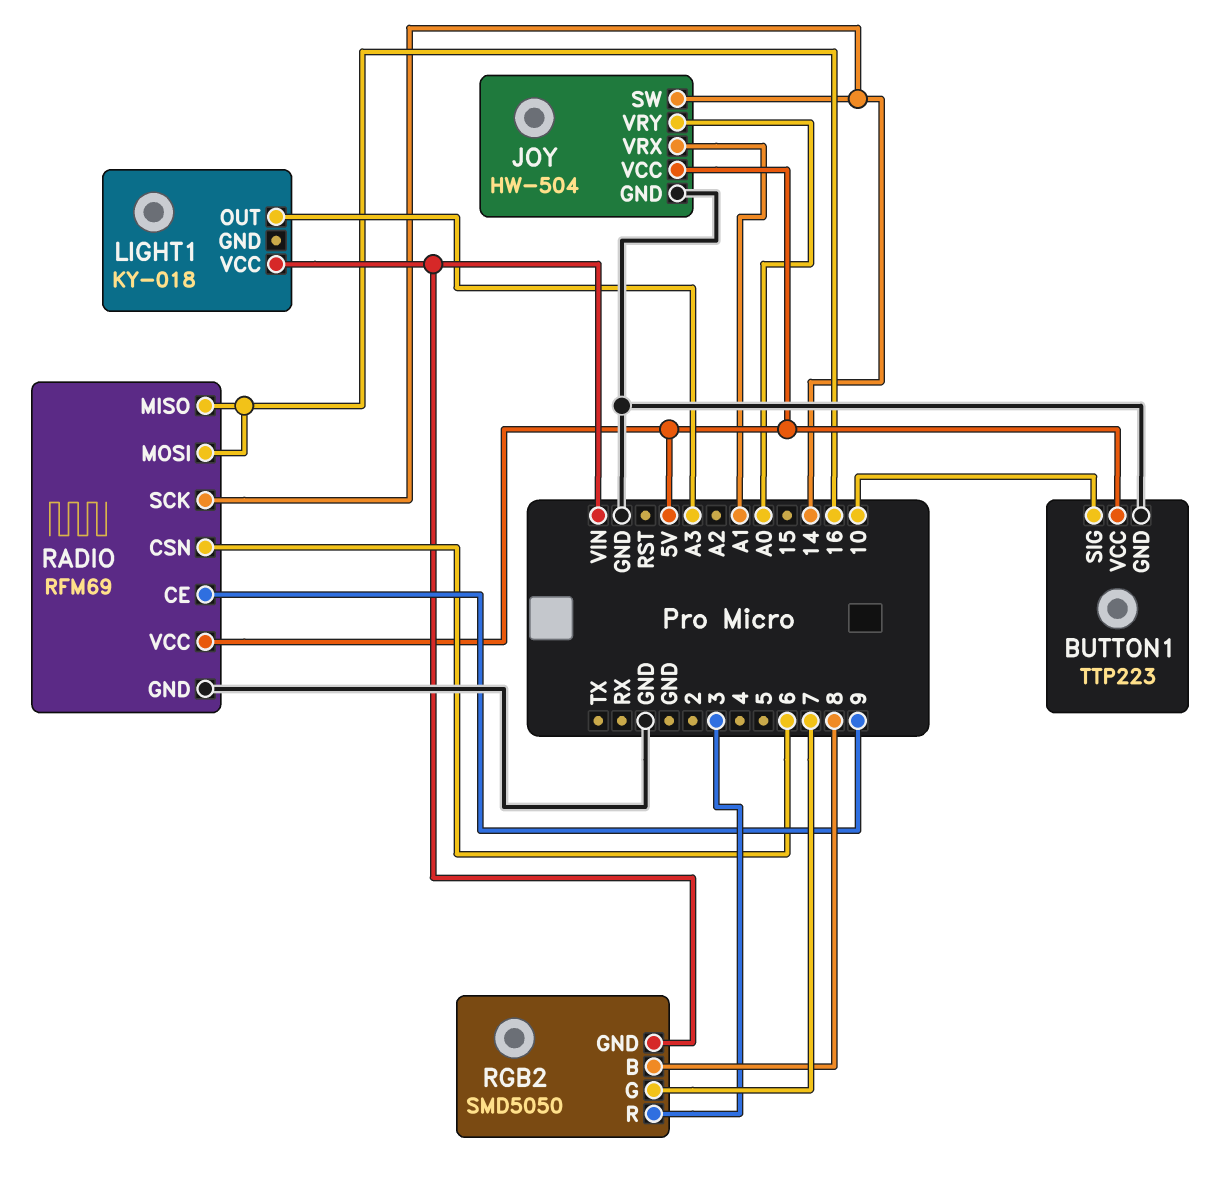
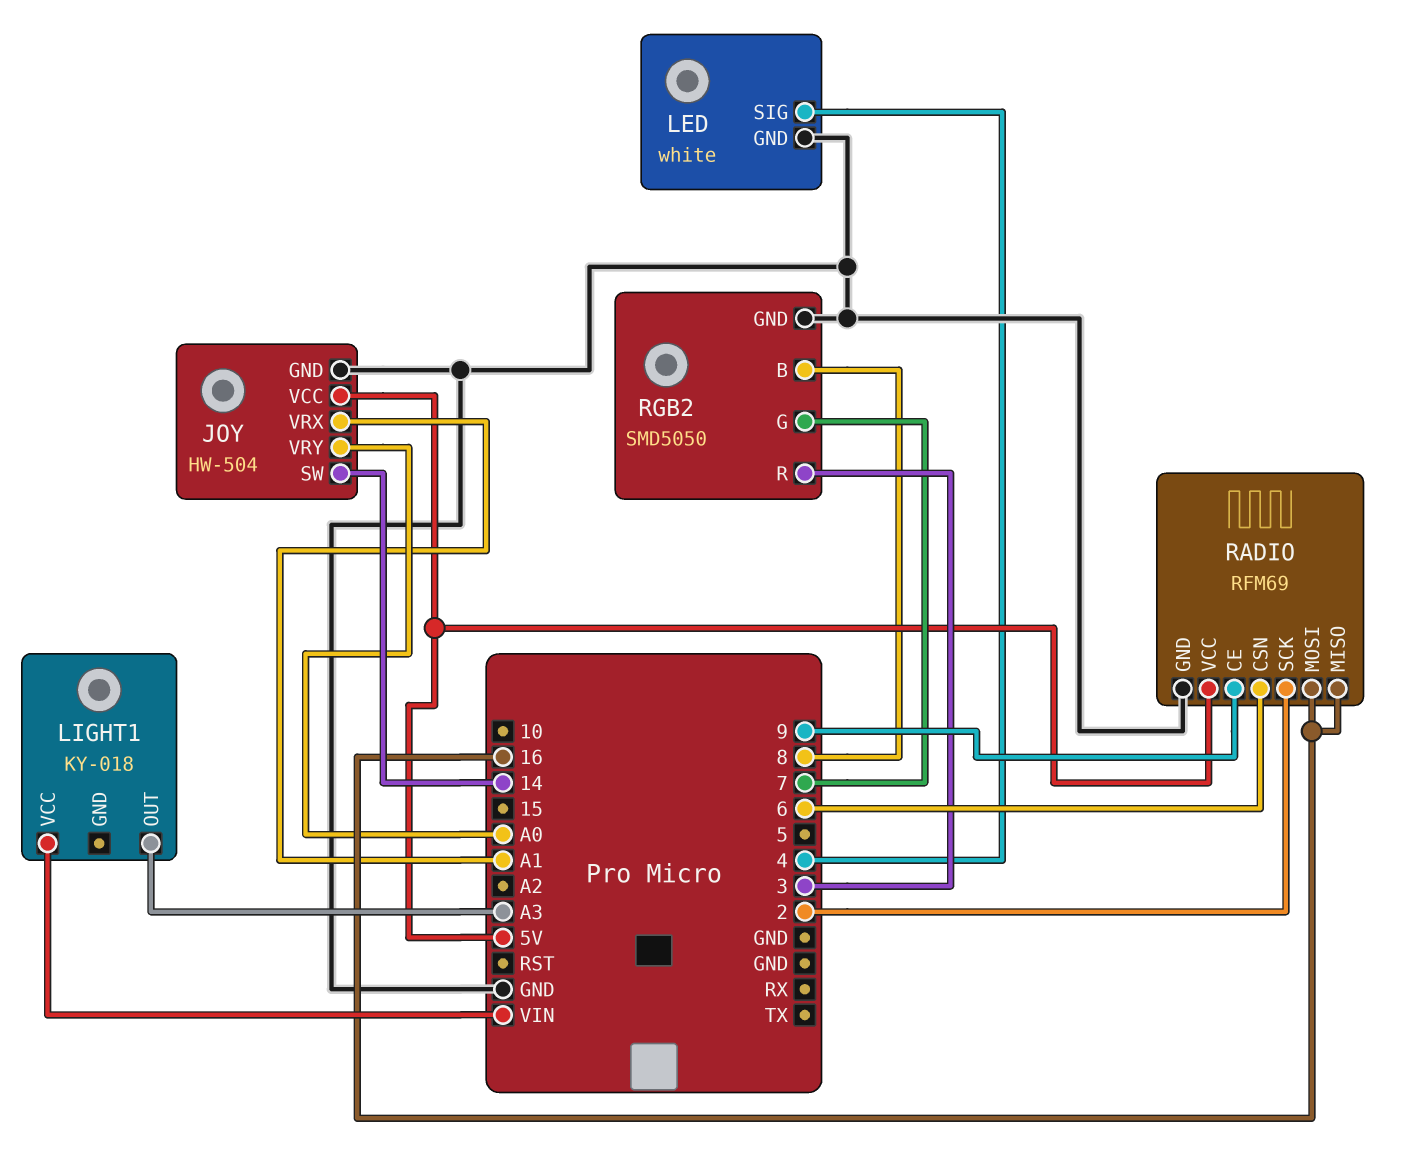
BUTTON1: TTP223 -> none
BUTTON1 pin GND: GND -> none
BUTTON1 pin SIG: 10 -> none
BUTTON1 pin VCC: 5V -> none
LED: none -> white
LED pin GND: none -> GND
LED pin SIG: none -> 4
RADIO pin SCK: 14 -> 2
RGB2 pin GND: VIN -> GND

